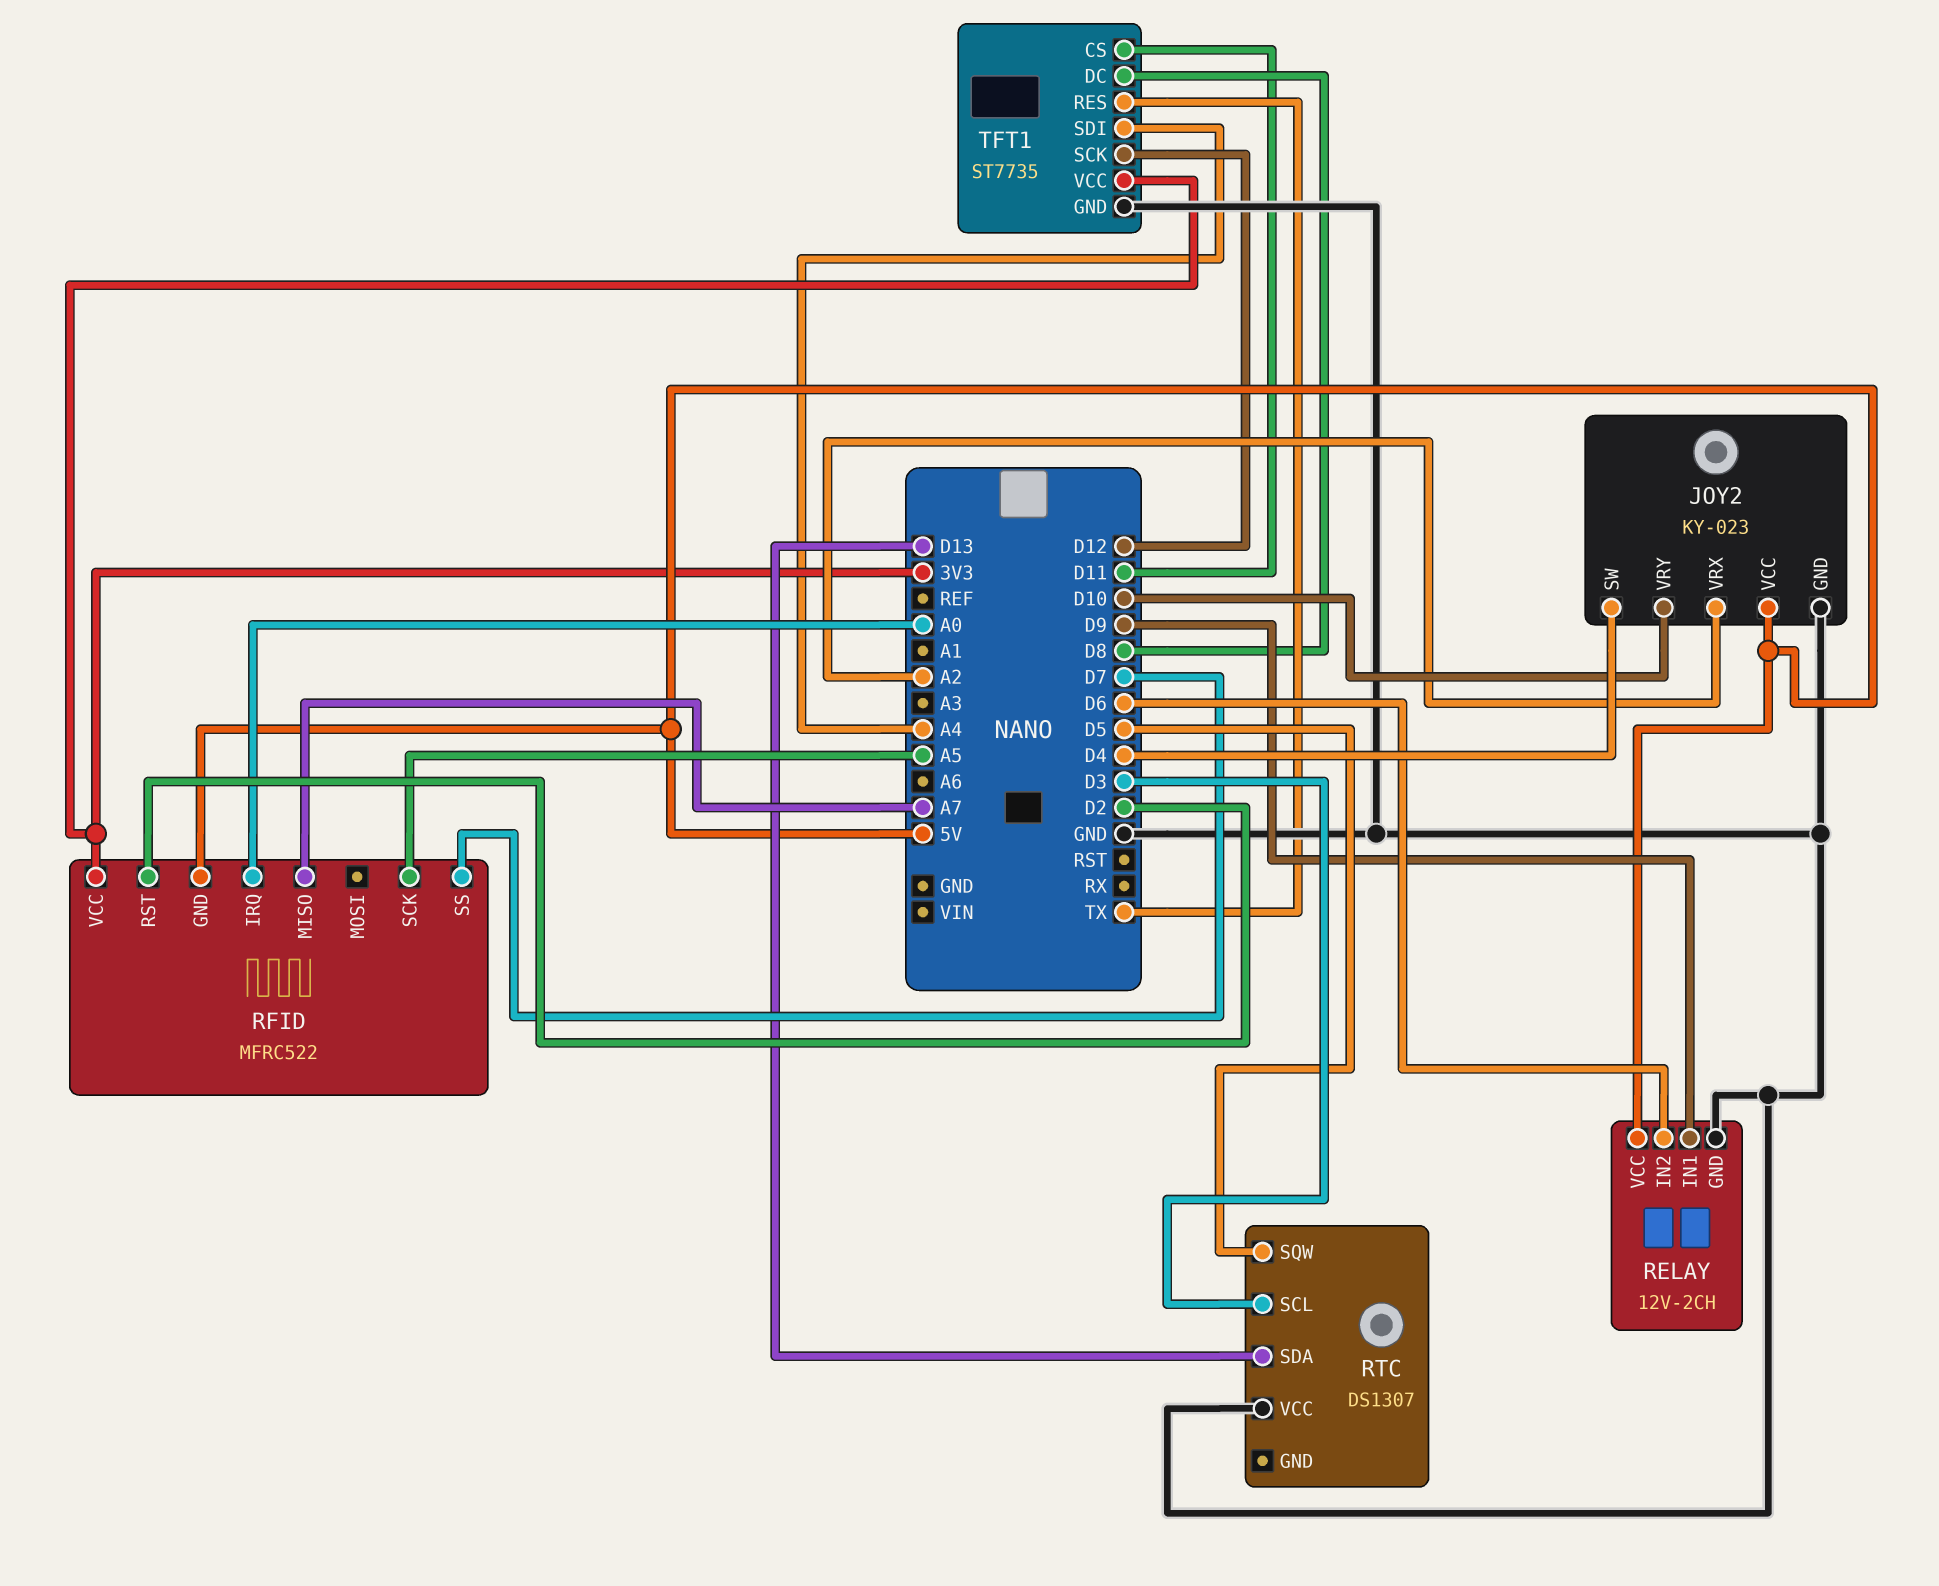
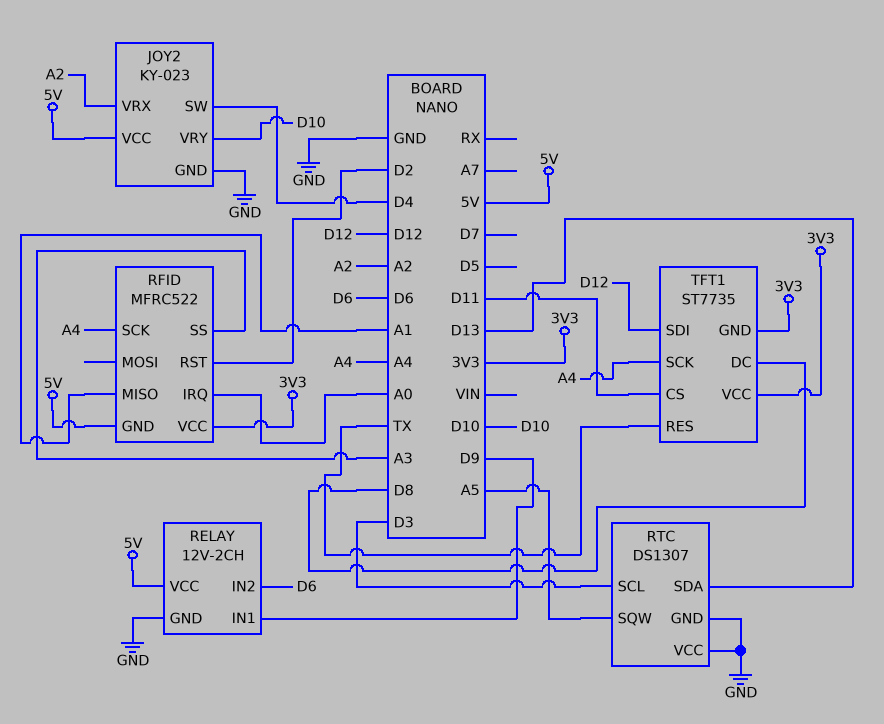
RFID pin MISO: A7 -> A1
RFID pin SCK: A5 -> A4
RFID pin SS: D7 -> A3
RTC pin GND: none -> GND
RTC pin SQW: D5 -> A5
TFT1 pin GND: GND -> 3V3
TFT1 pin SCK: D12 -> A4
TFT1 pin SDI: A4 -> D12

